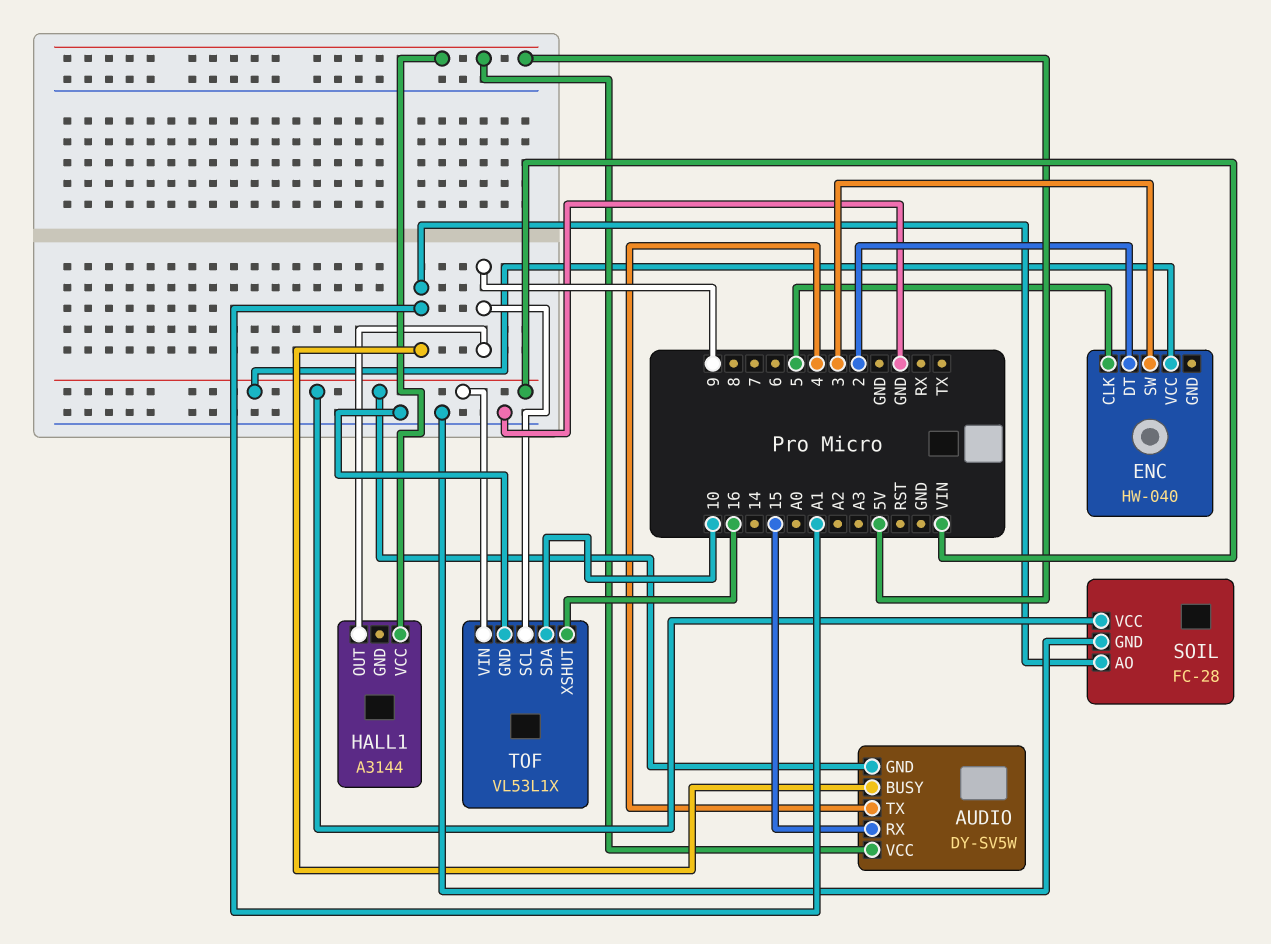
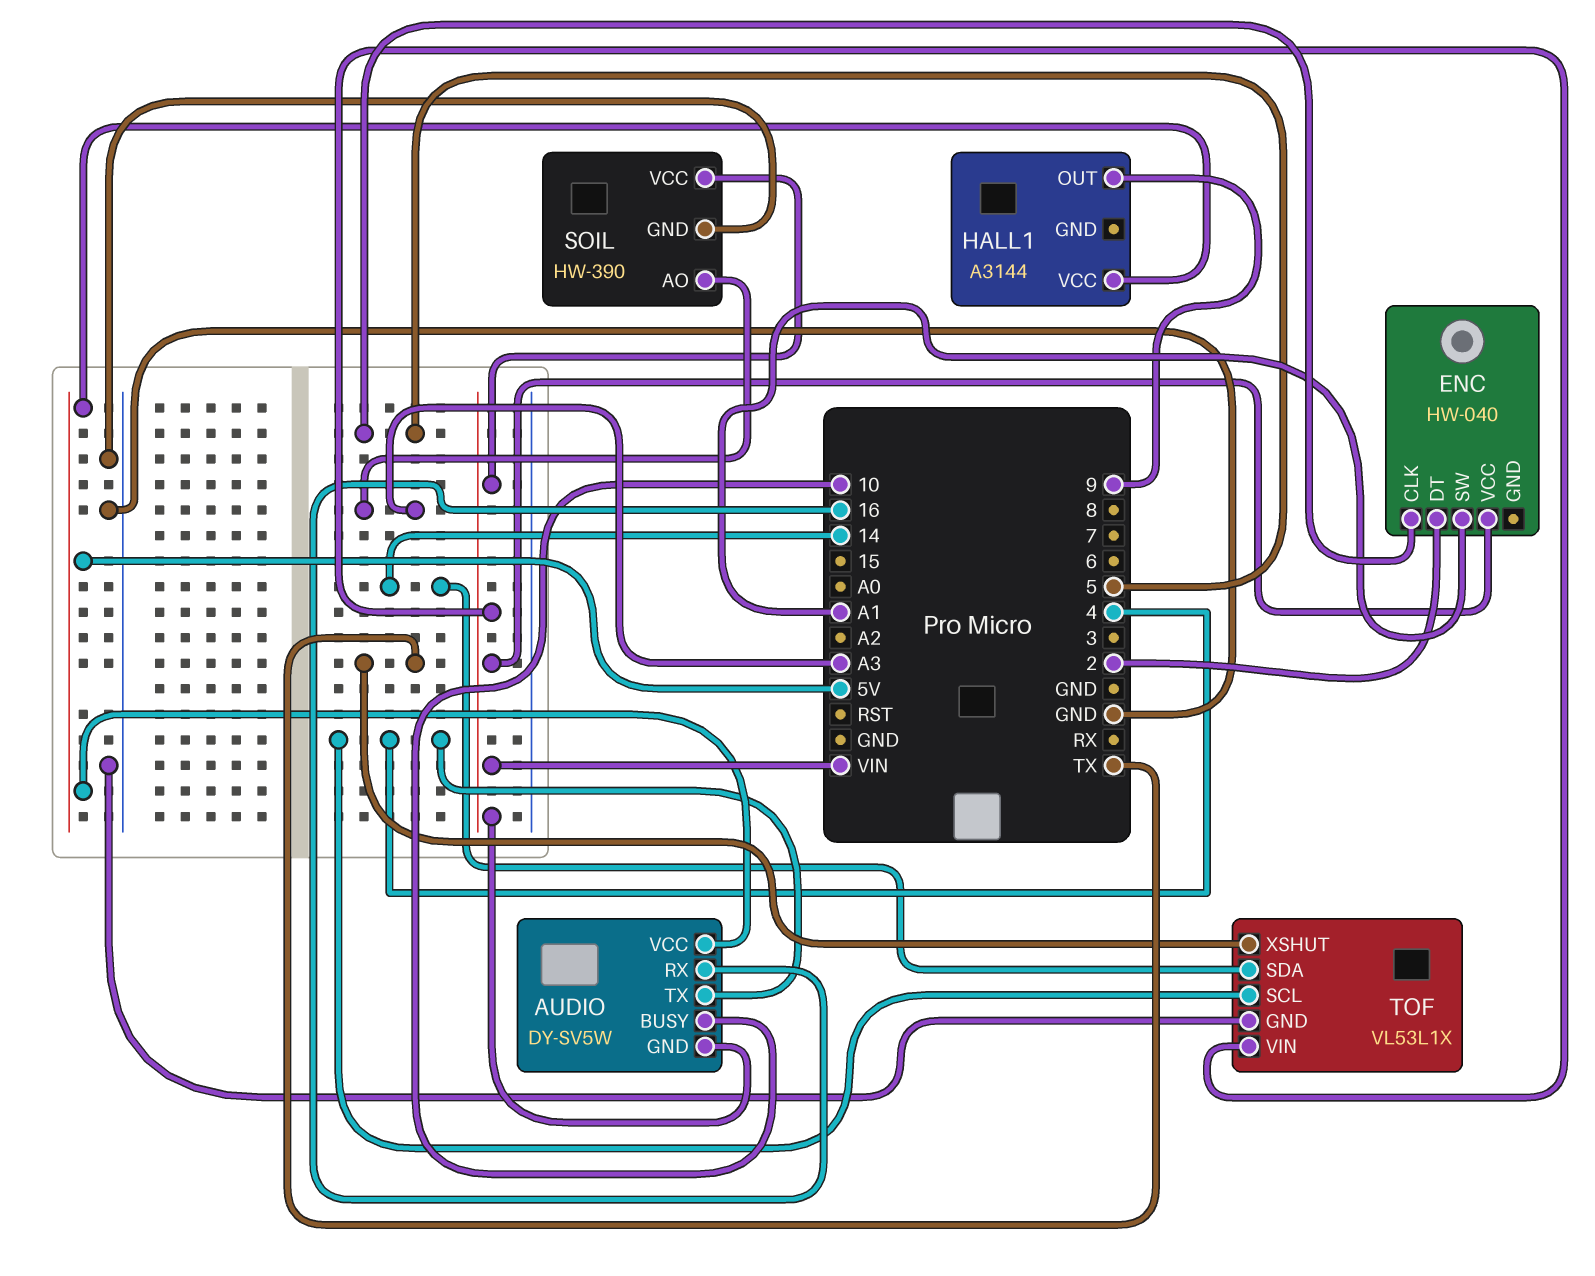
AUDIO pin BUSY: A1 -> 10
AUDIO pin RX: 15 -> 16
ENC pin SW: 3 -> A1
SOIL: FC-28 -> HW-390
SOIL pin AO: A1 -> A3
TOF pin SCL: 9 -> 4
TOF pin SDA: 10 -> 14
TOF pin XSHUT: 16 -> TX

